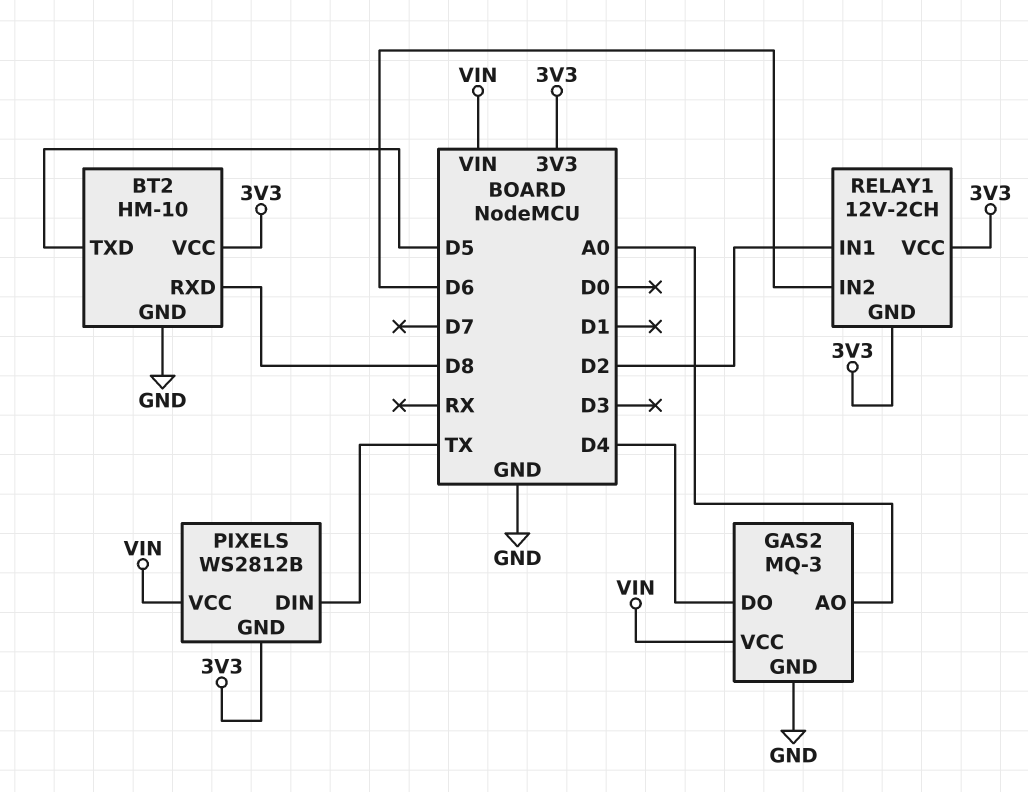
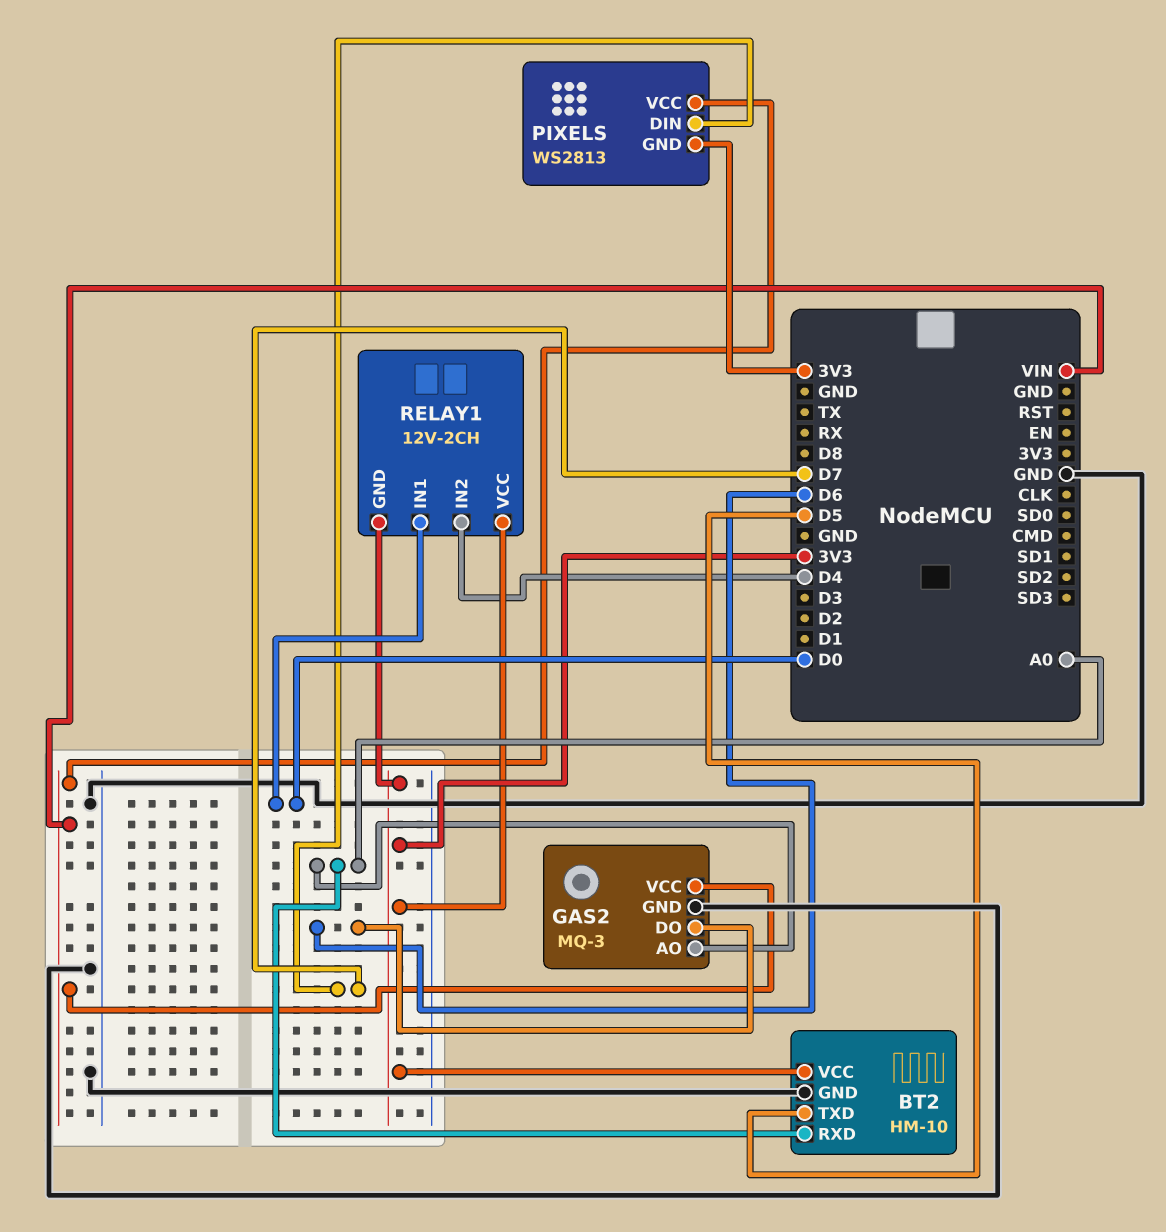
BT2 pin RXD: D8 -> A0
GAS2 pin DO: D4 -> D6
PIXELS: WS2812B -> WS2813
PIXELS pin DIN: TX -> D7
RELAY1 pin IN1: D2 -> D0
RELAY1 pin IN2: D6 -> D4

